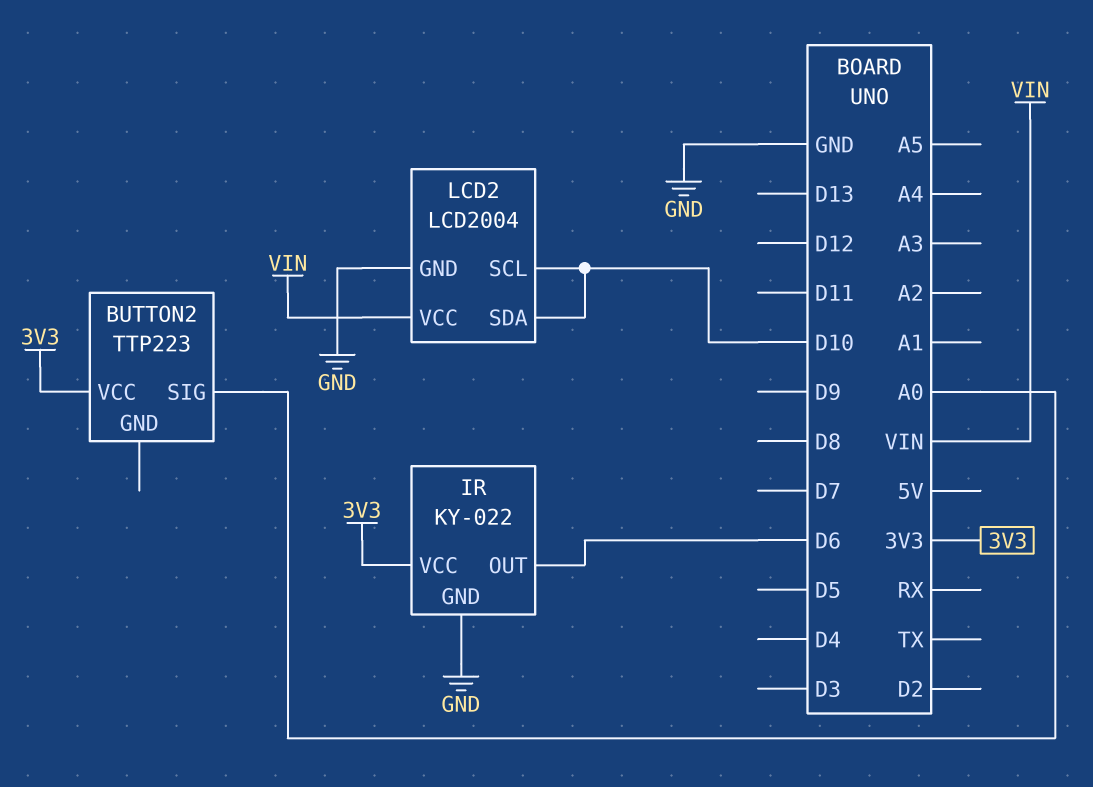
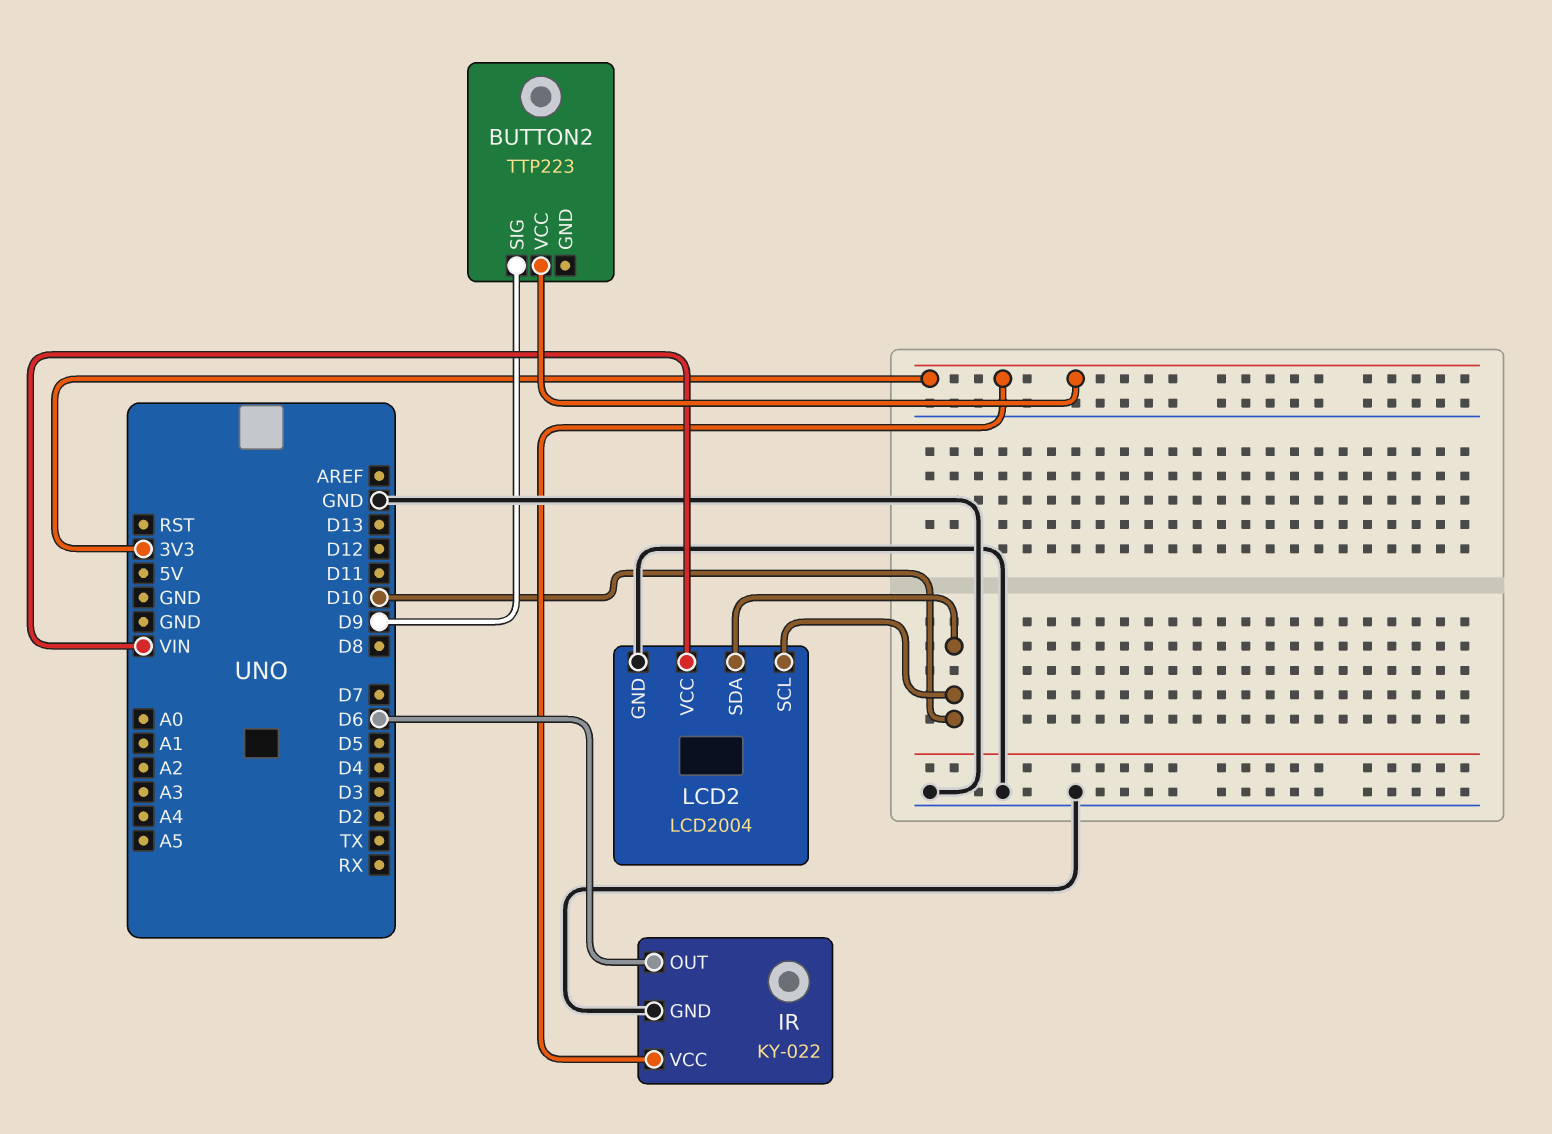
BUTTON2 pin SIG: A0 -> D9

